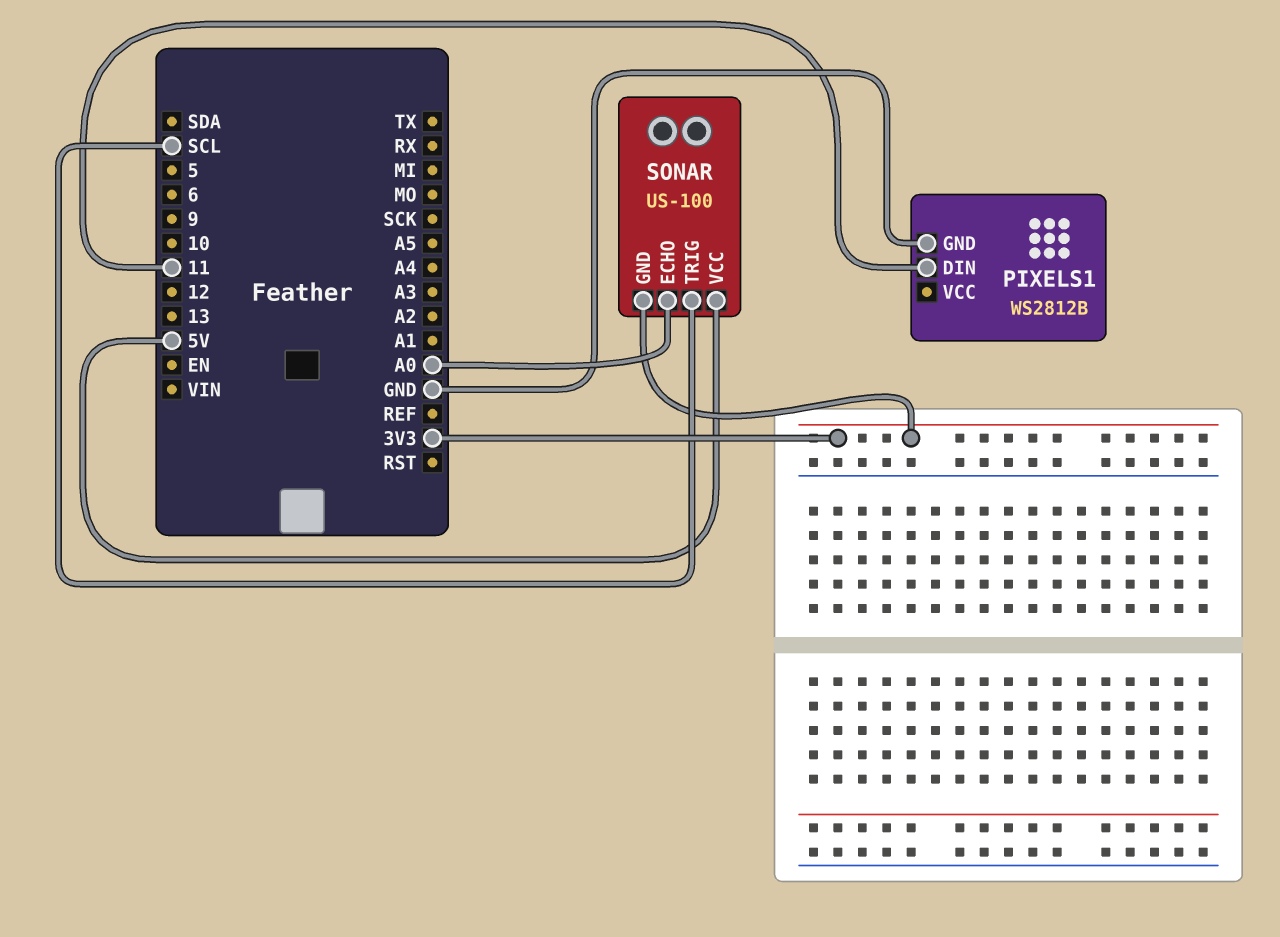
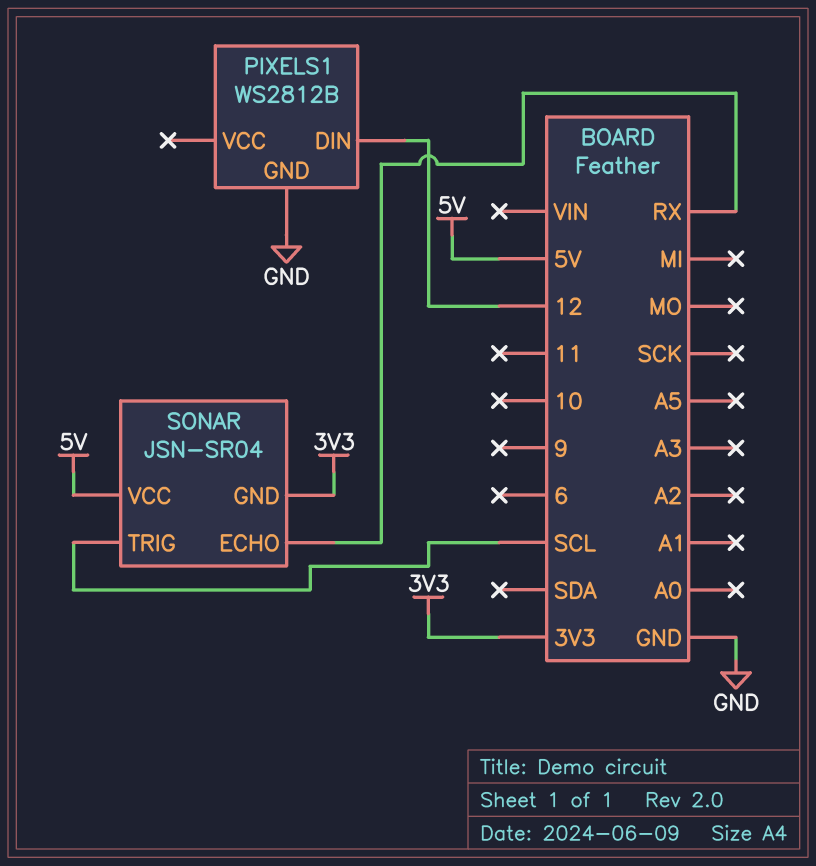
PIXELS1 pin DIN: 11 -> 12
SONAR: US-100 -> JSN-SR04
SONAR pin ECHO: A0 -> RX

